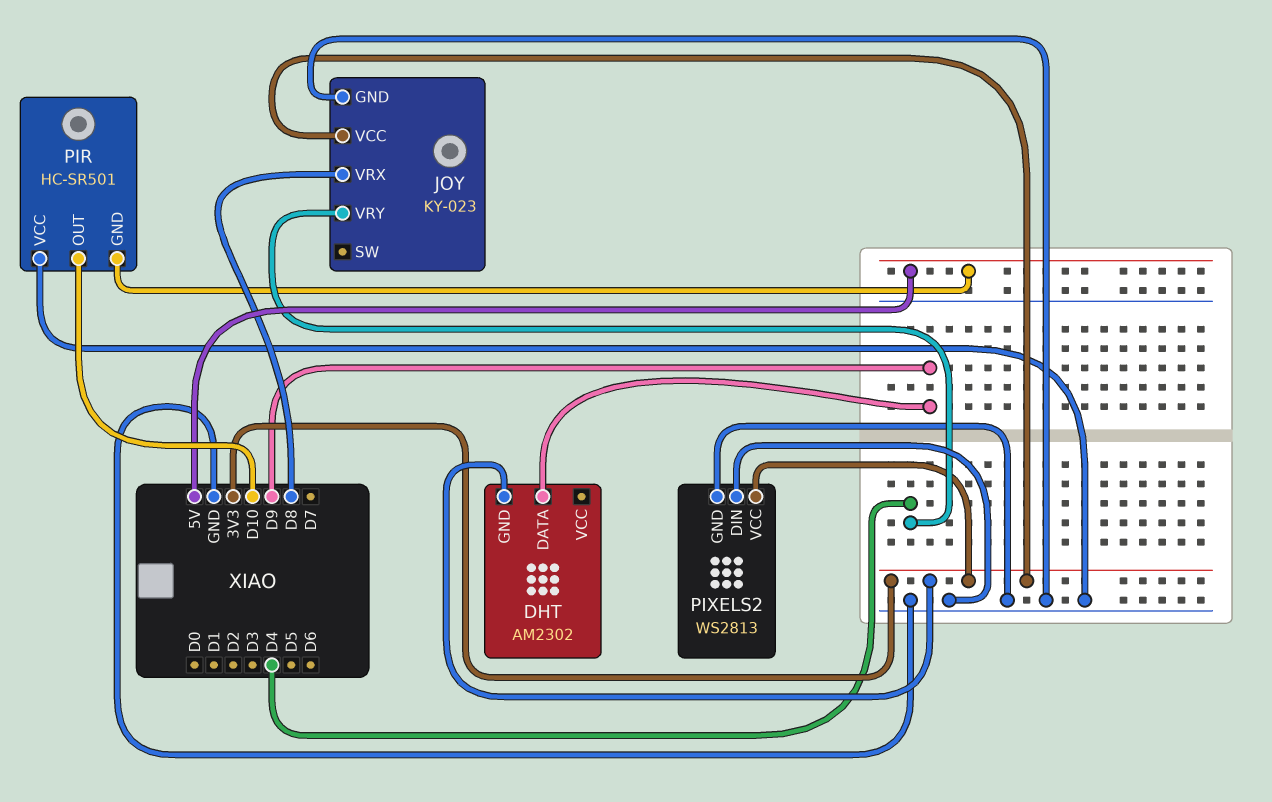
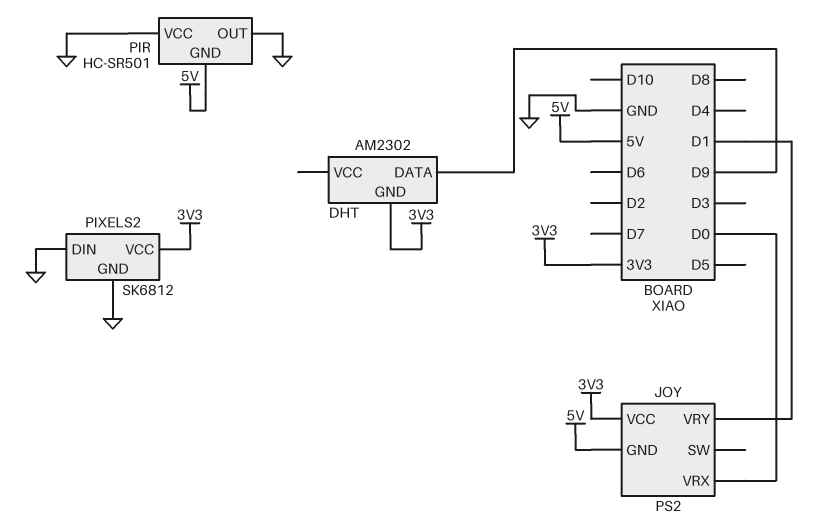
JOY: KY-023 -> PS2
JOY pin GND: GND -> 5V
JOY pin VRX: D8 -> D0
JOY pin VRY: D4 -> D1
PIR pin OUT: D10 -> GND
PIXELS2: WS2813 -> SK6812

